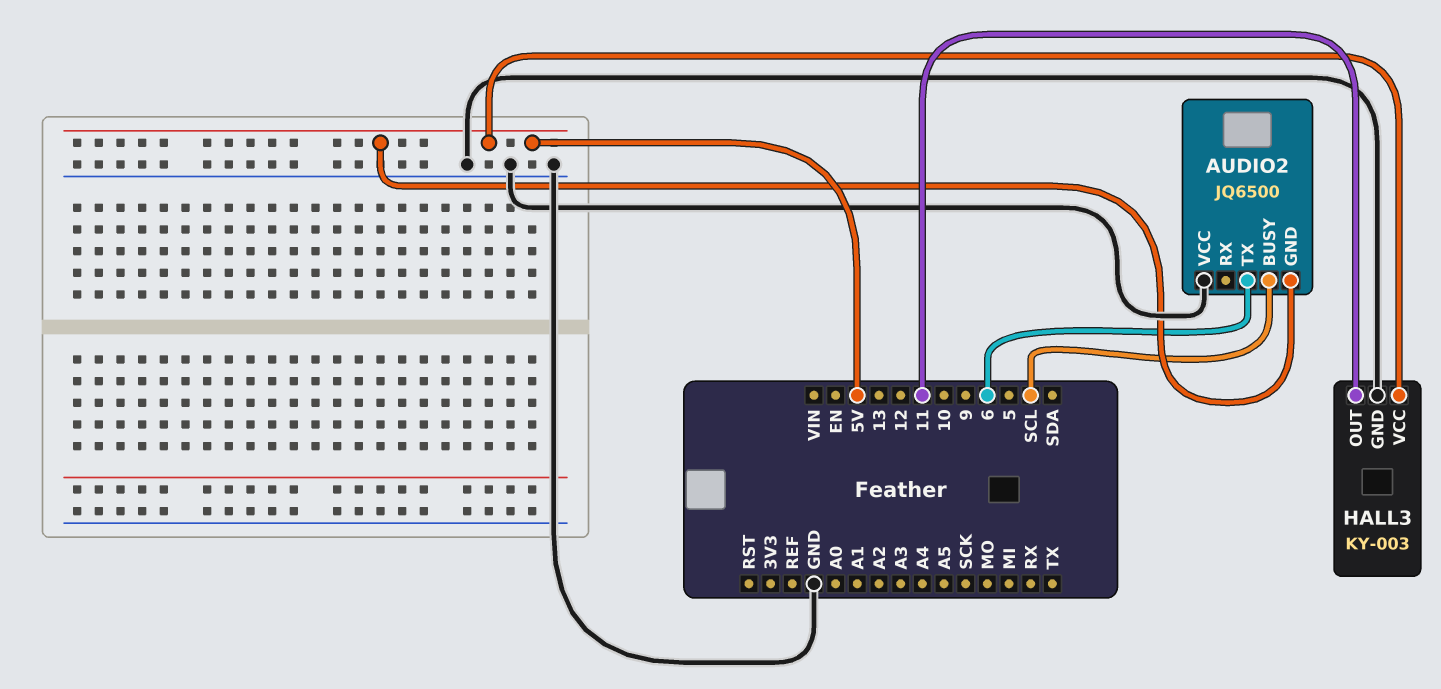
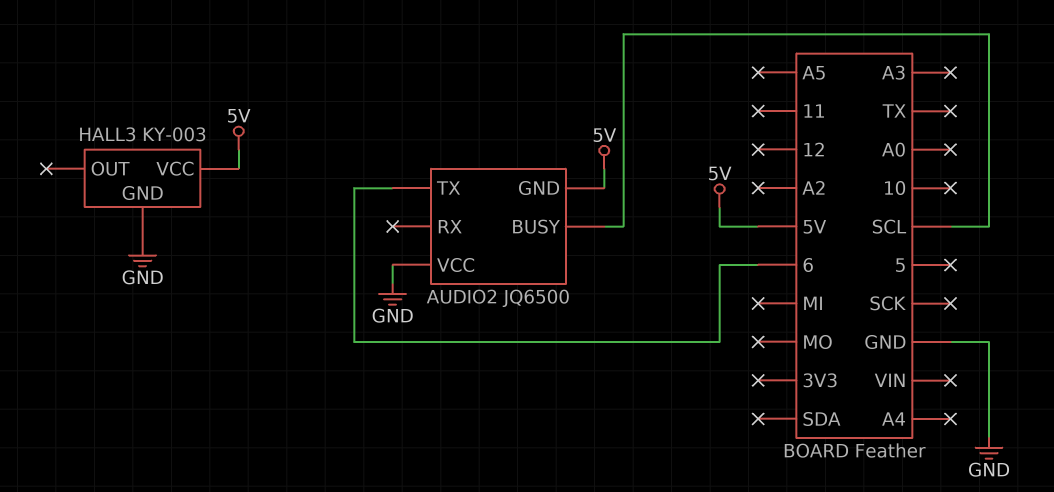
HALL3 pin OUT: 11 -> none

